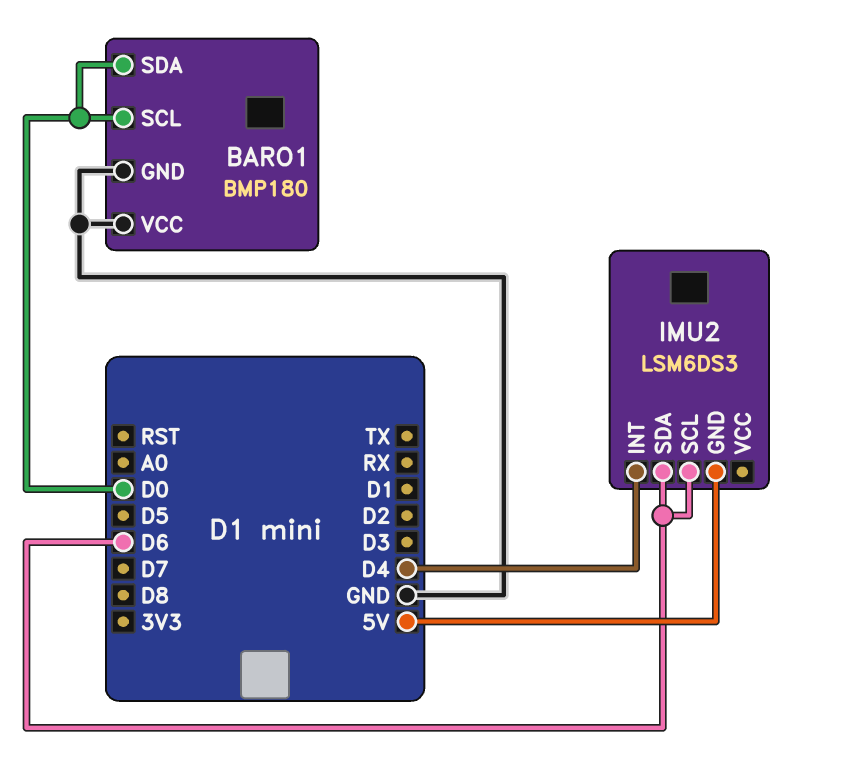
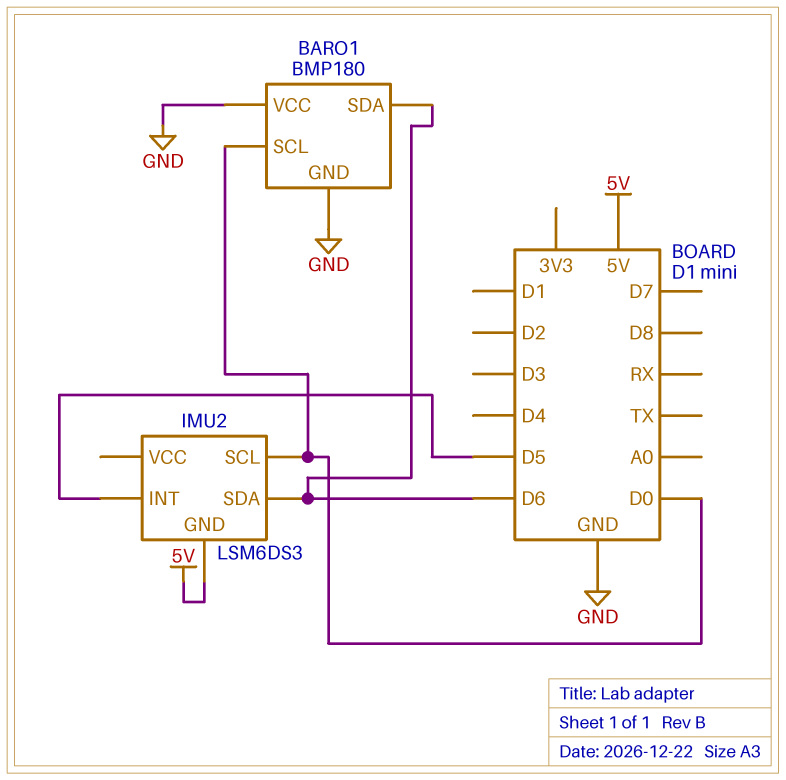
BARO1 pin SDA: D0 -> D6
IMU2 pin INT: D4 -> D5
IMU2 pin SCL: D6 -> D0

